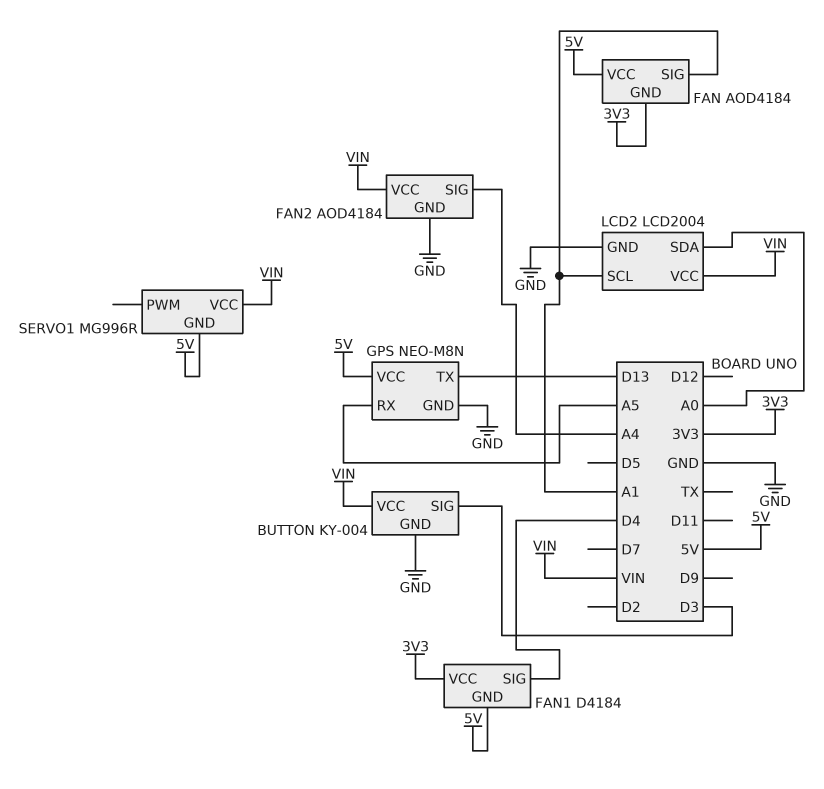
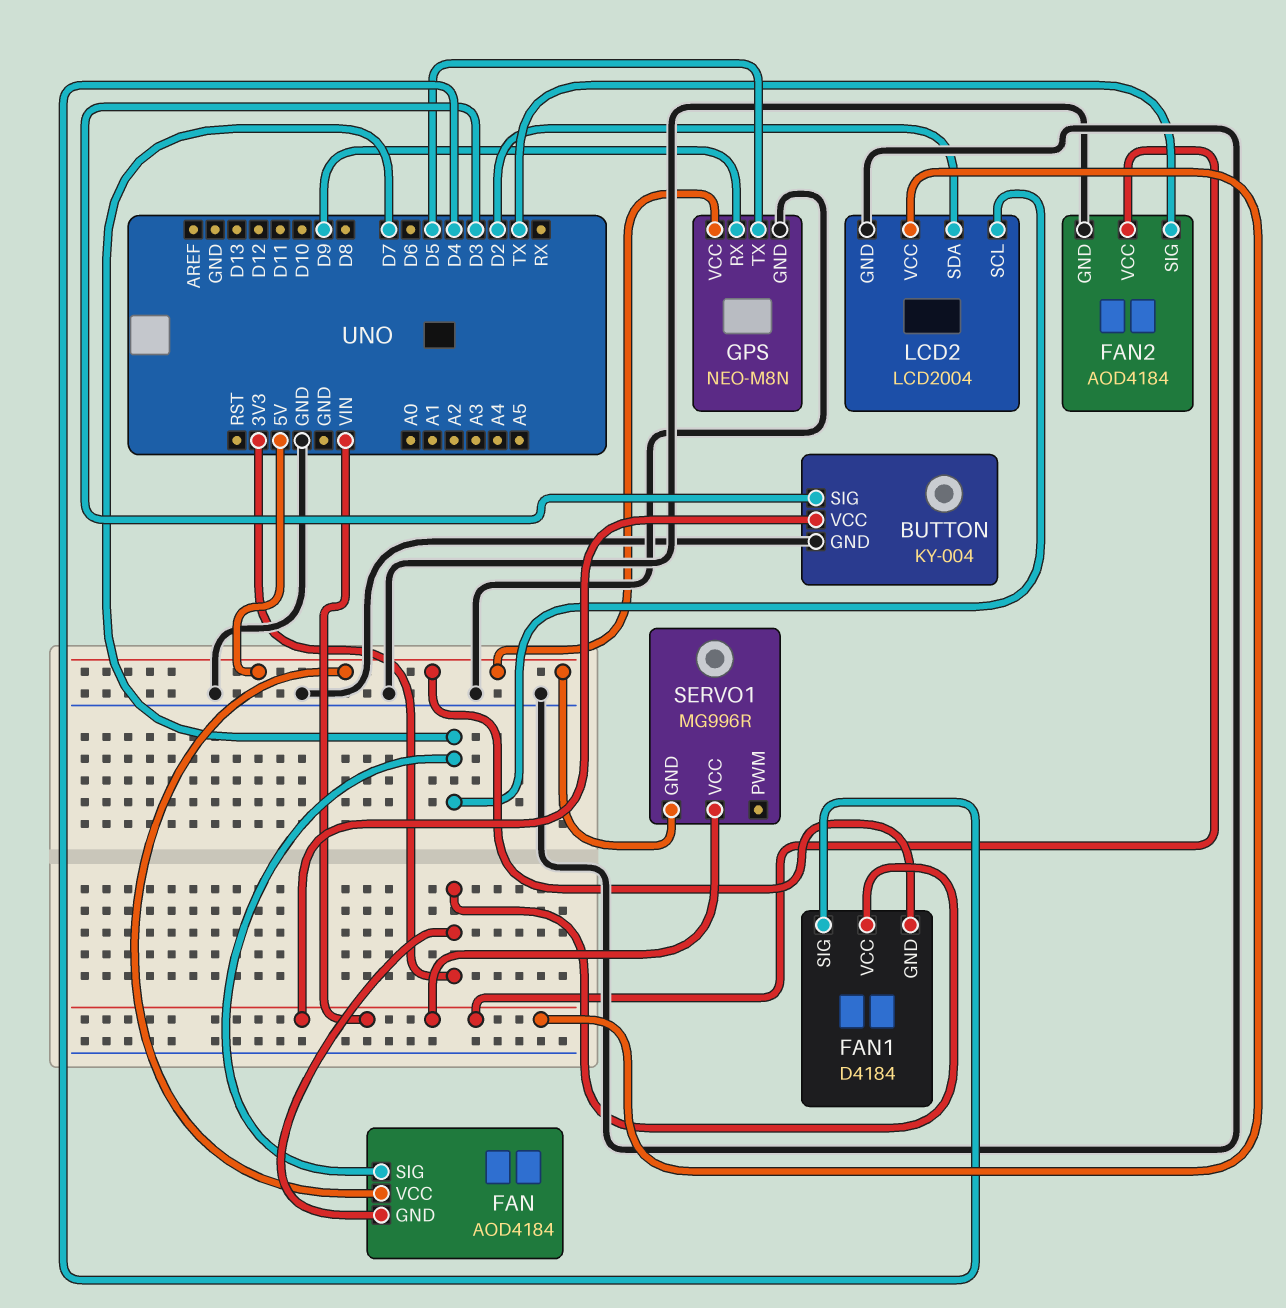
FAN pin SIG: A1 -> D7
FAN2 pin SIG: A4 -> TX
GPS pin RX: A5 -> D9
GPS pin TX: D13 -> D5
LCD2 pin SCL: A1 -> D7
LCD2 pin SDA: A0 -> D2

